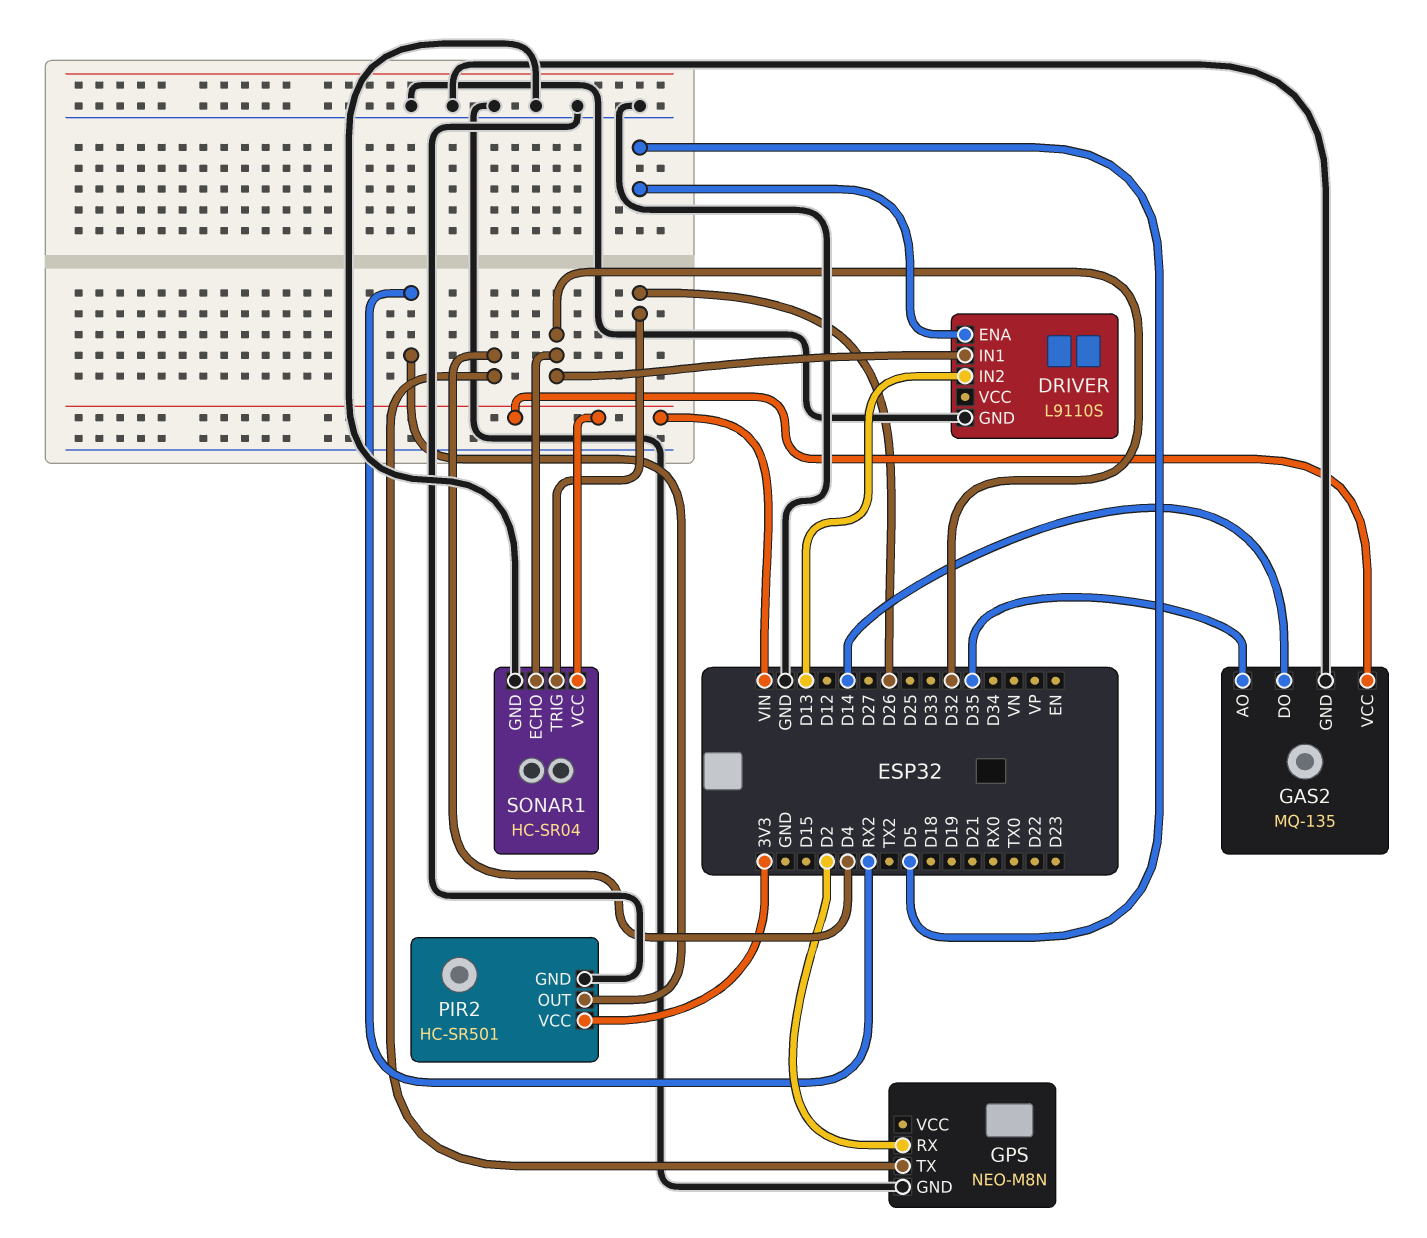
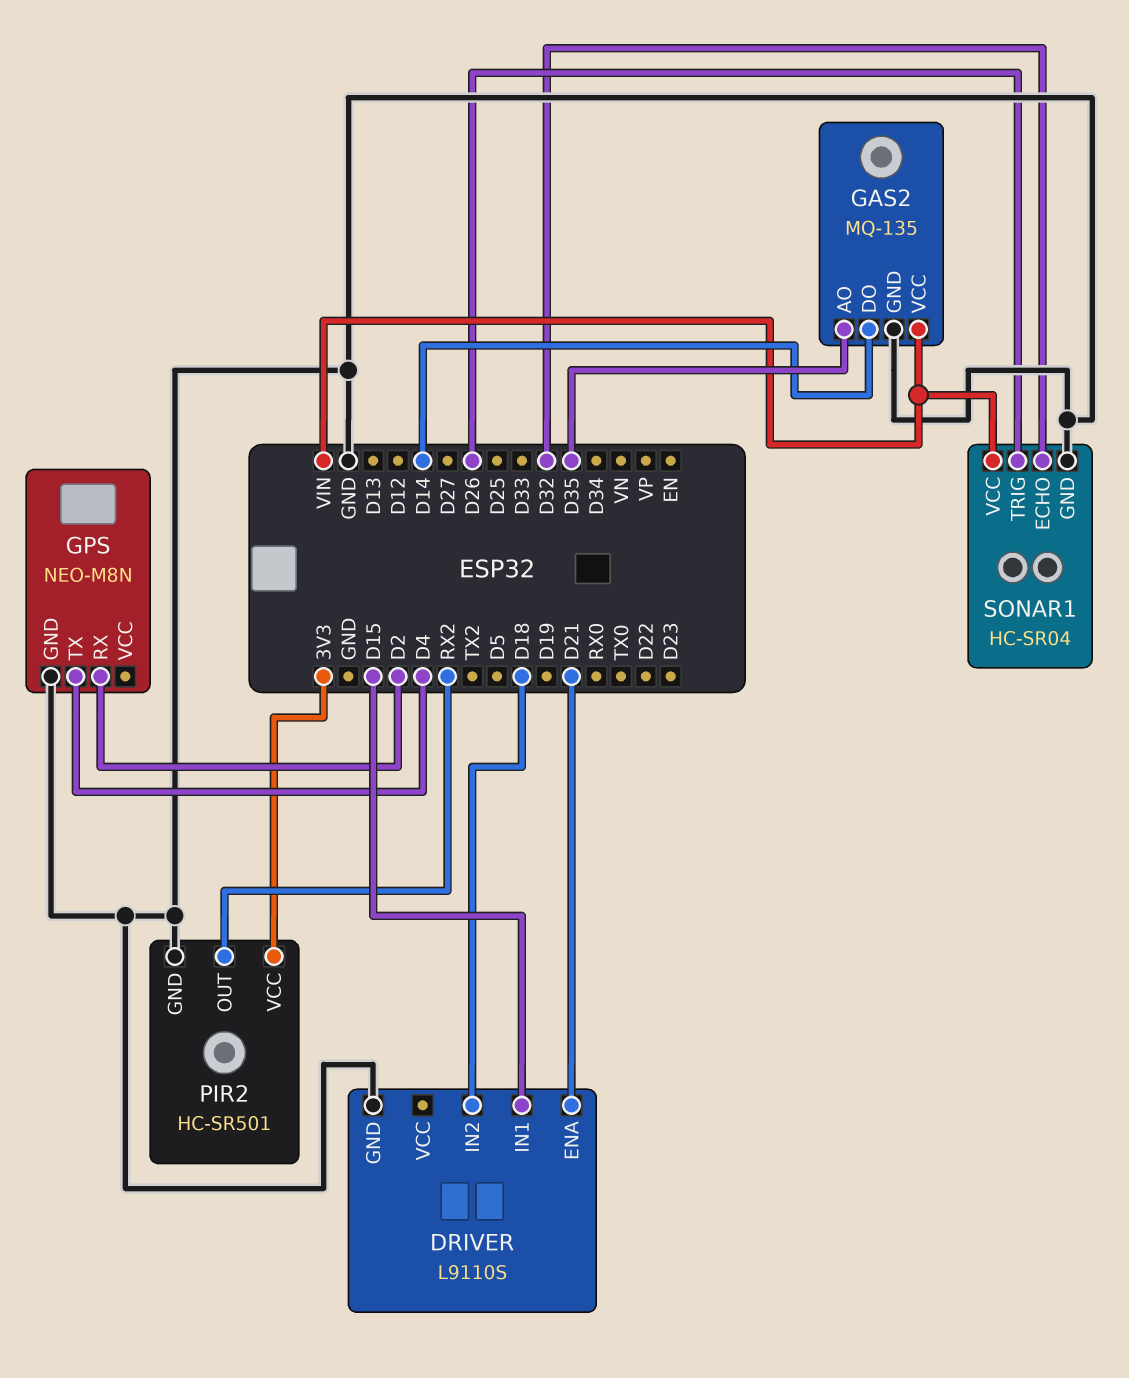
DRIVER pin ENA: D5 -> D21
DRIVER pin IN1: D32 -> D15
DRIVER pin IN2: D13 -> D18

